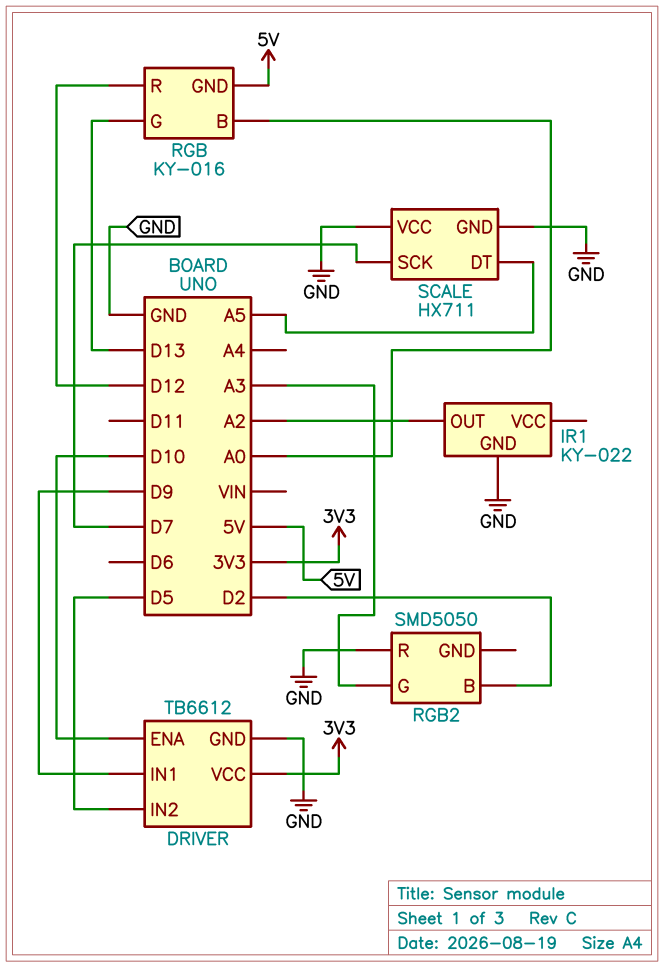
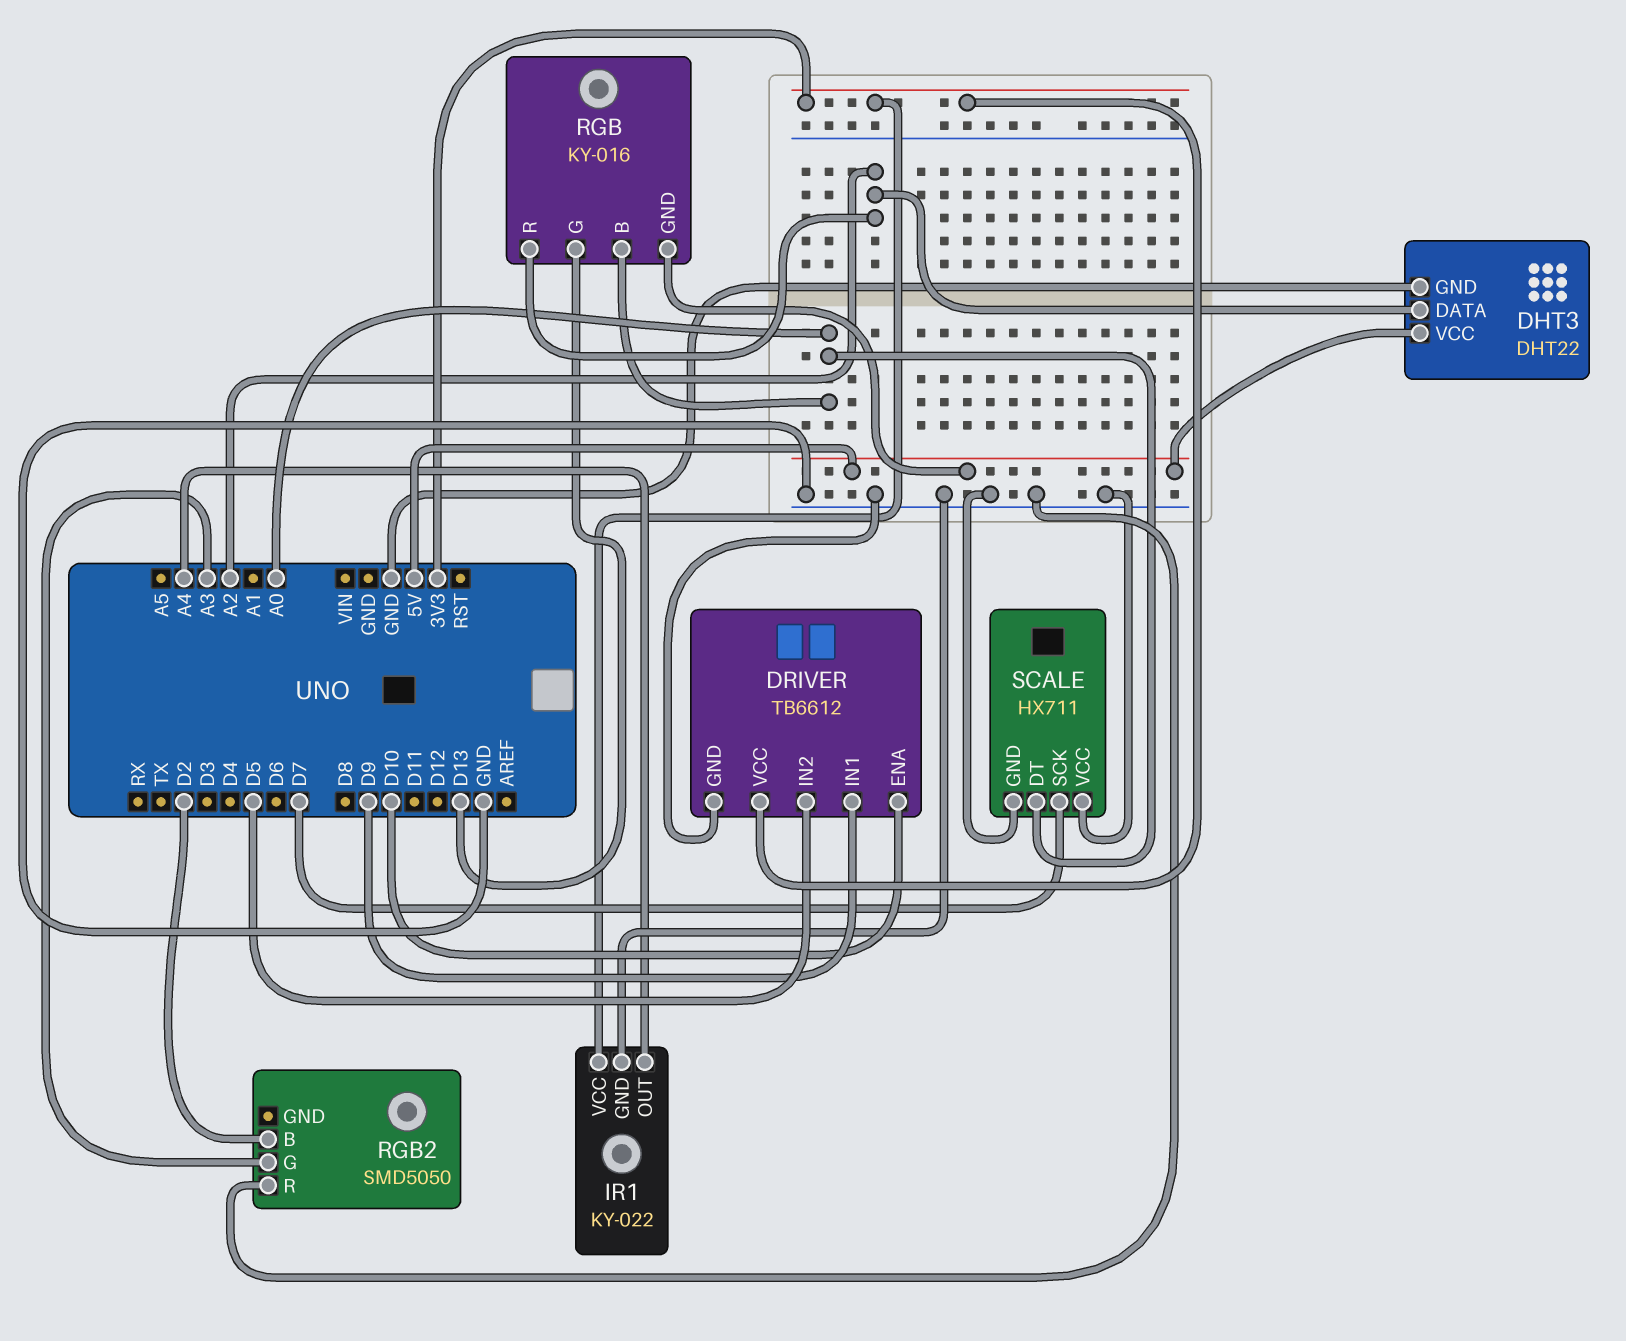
DHT3: none -> DHT22
DHT3 pin DATA: none -> A2
DHT3 pin GND: none -> GND
DHT3 pin VCC: none -> 5V
IR1 pin OUT: A2 -> A4
IR1 pin VCC: none -> 3V3
RGB pin R: D12 -> A2
SCALE pin DT: A5 -> A0

